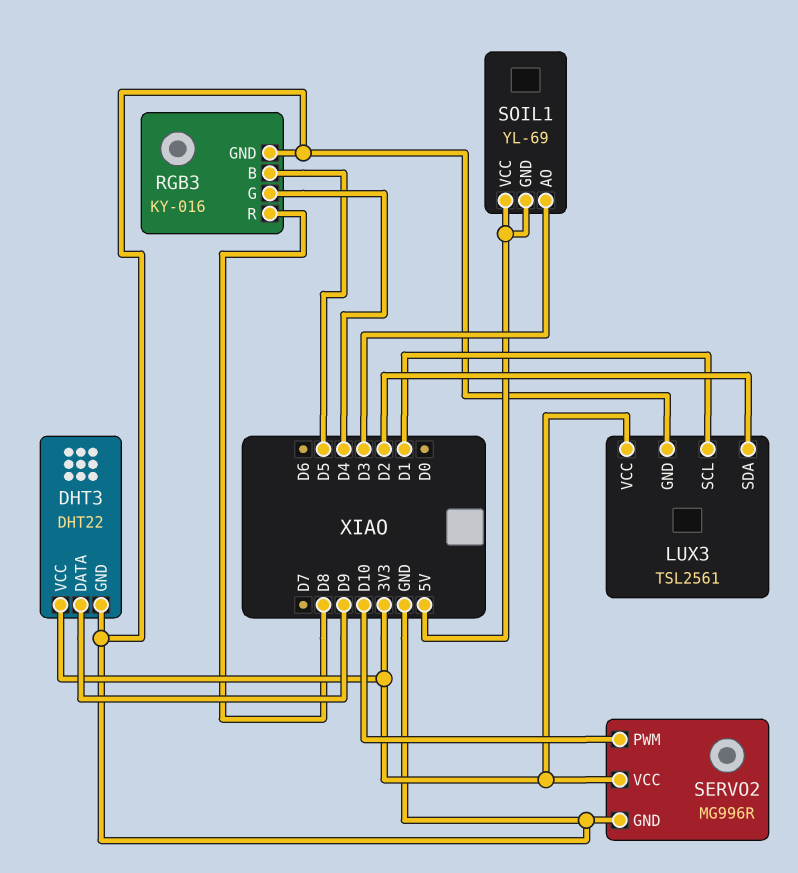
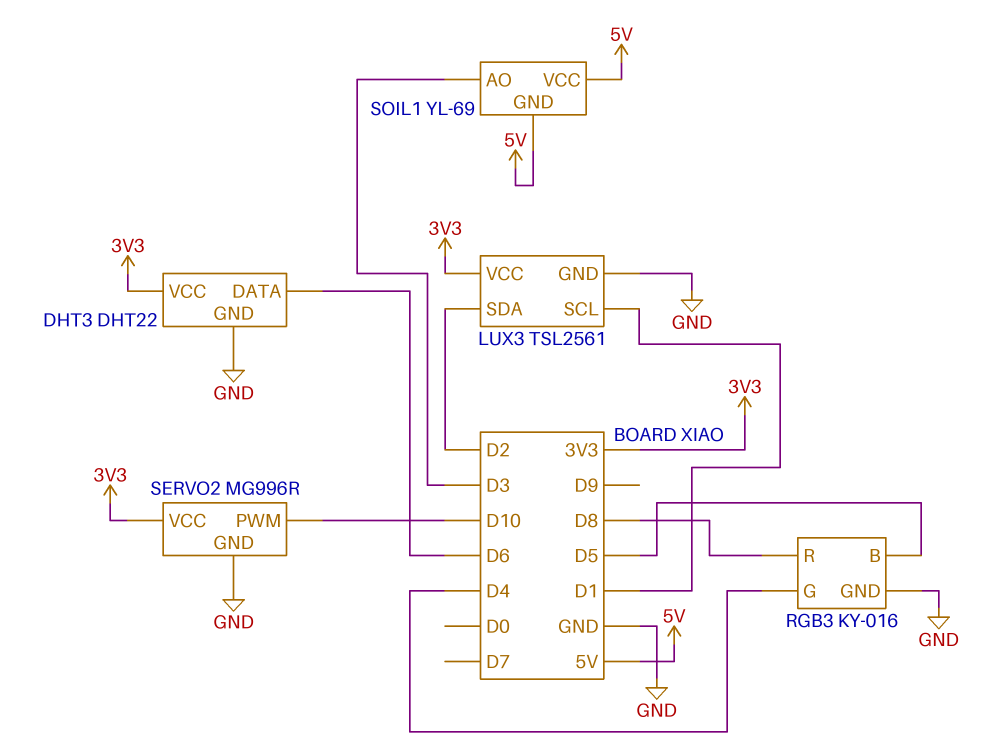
DHT3 pin DATA: D9 -> D6

